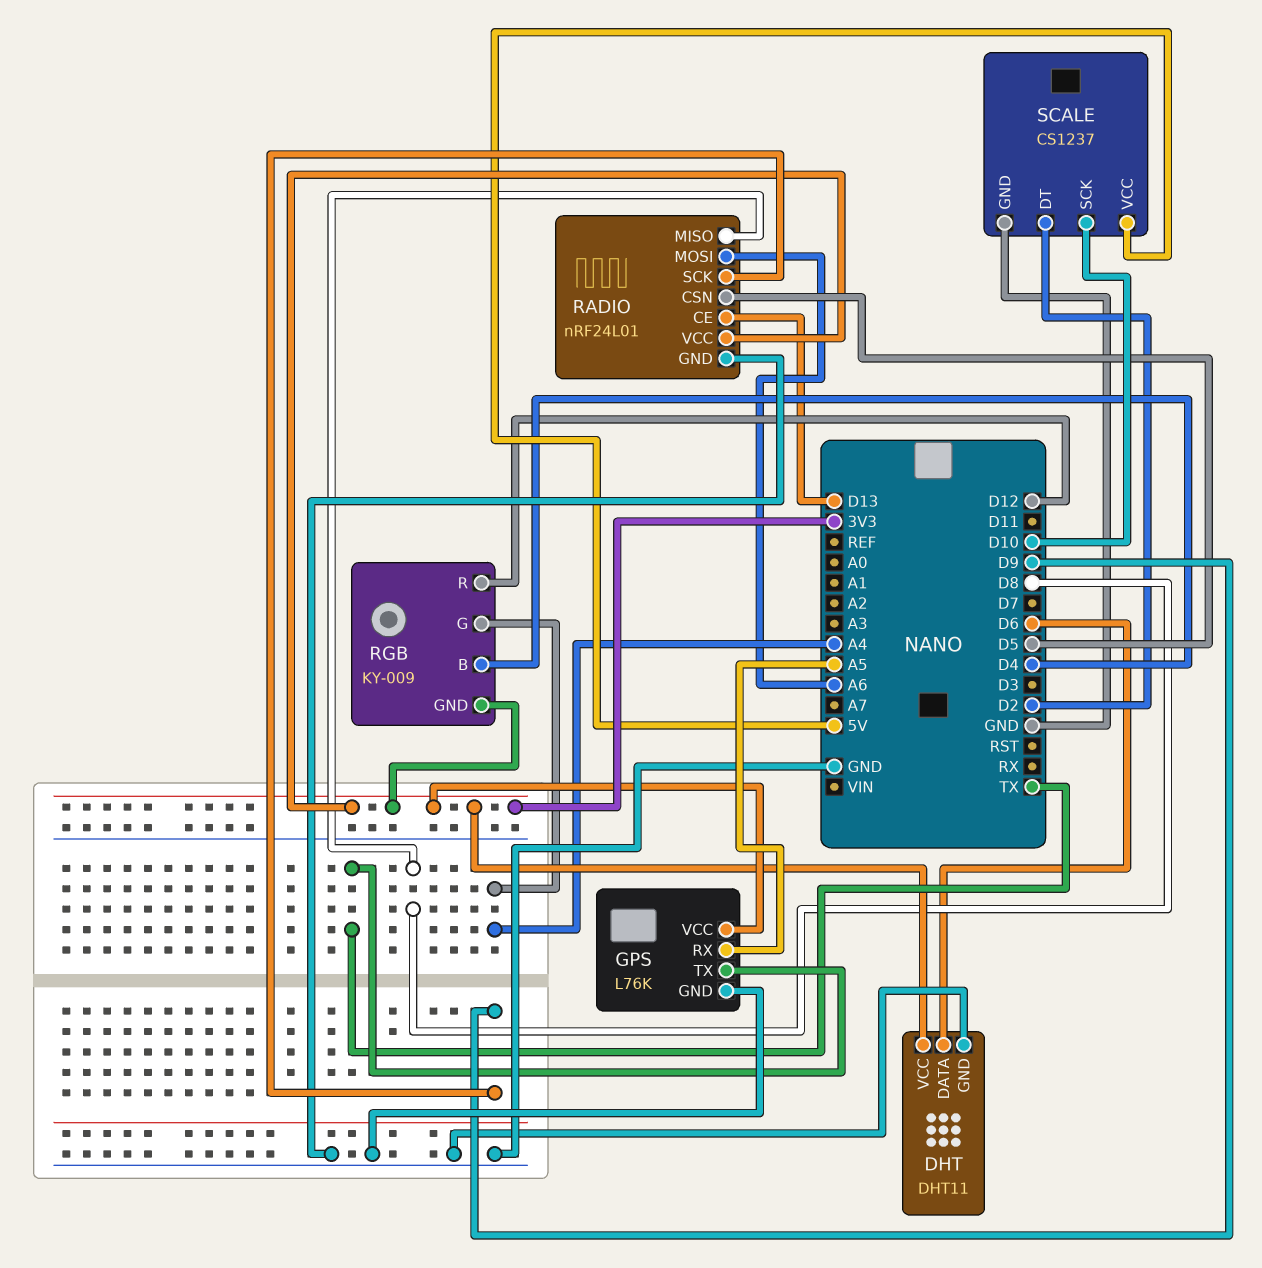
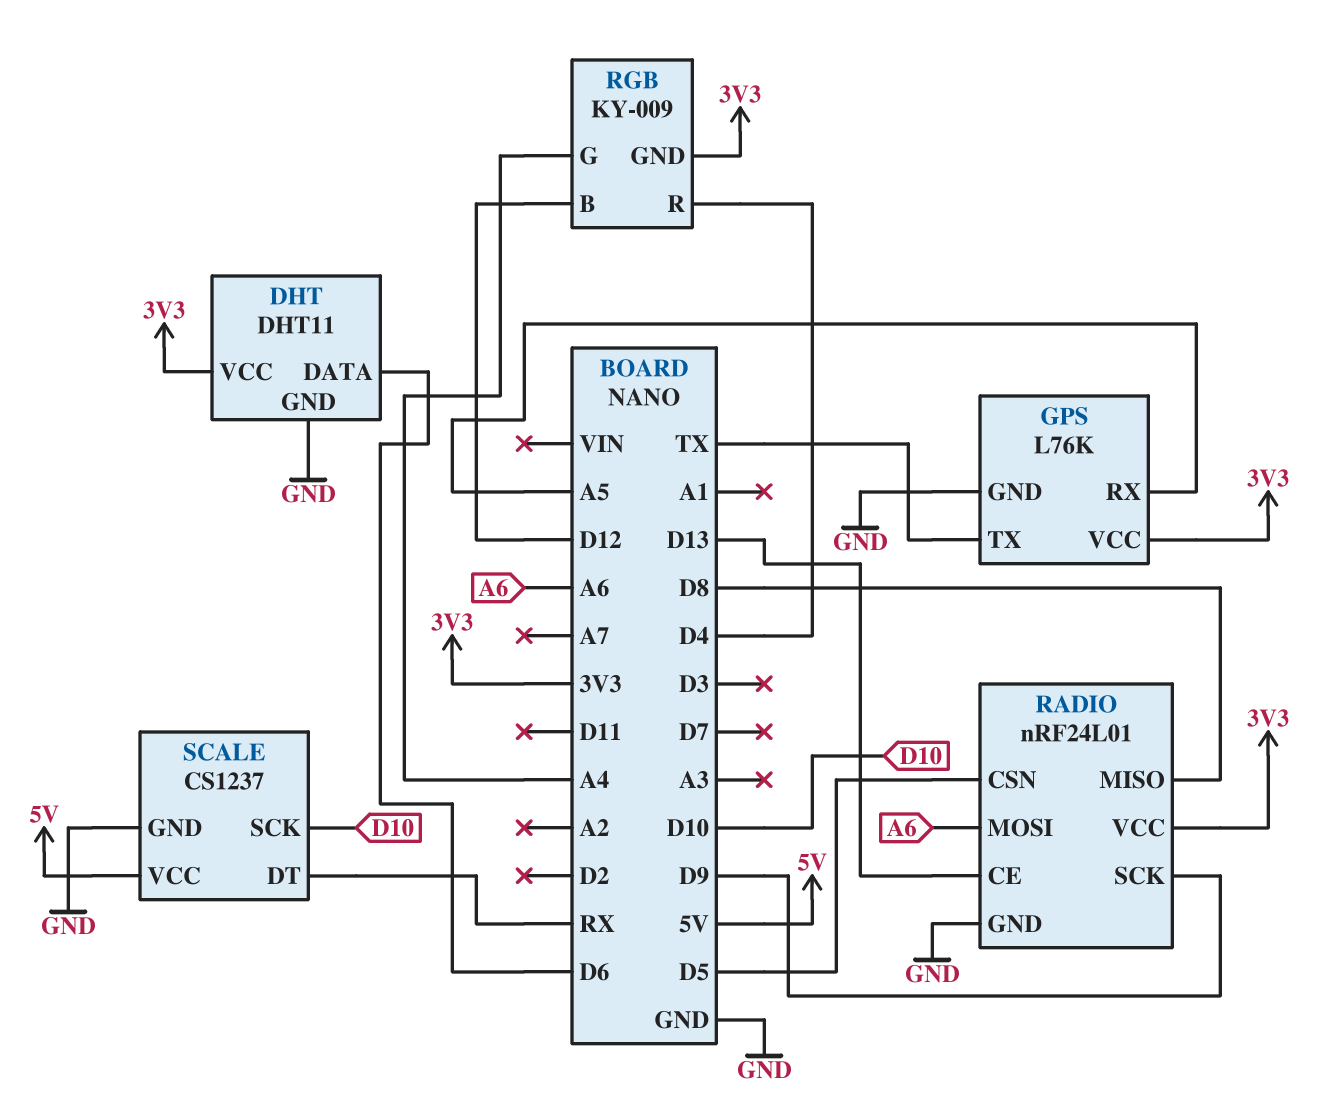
RGB pin B: D4 -> D12
RGB pin R: D12 -> D4
SCALE pin DT: D2 -> RX

